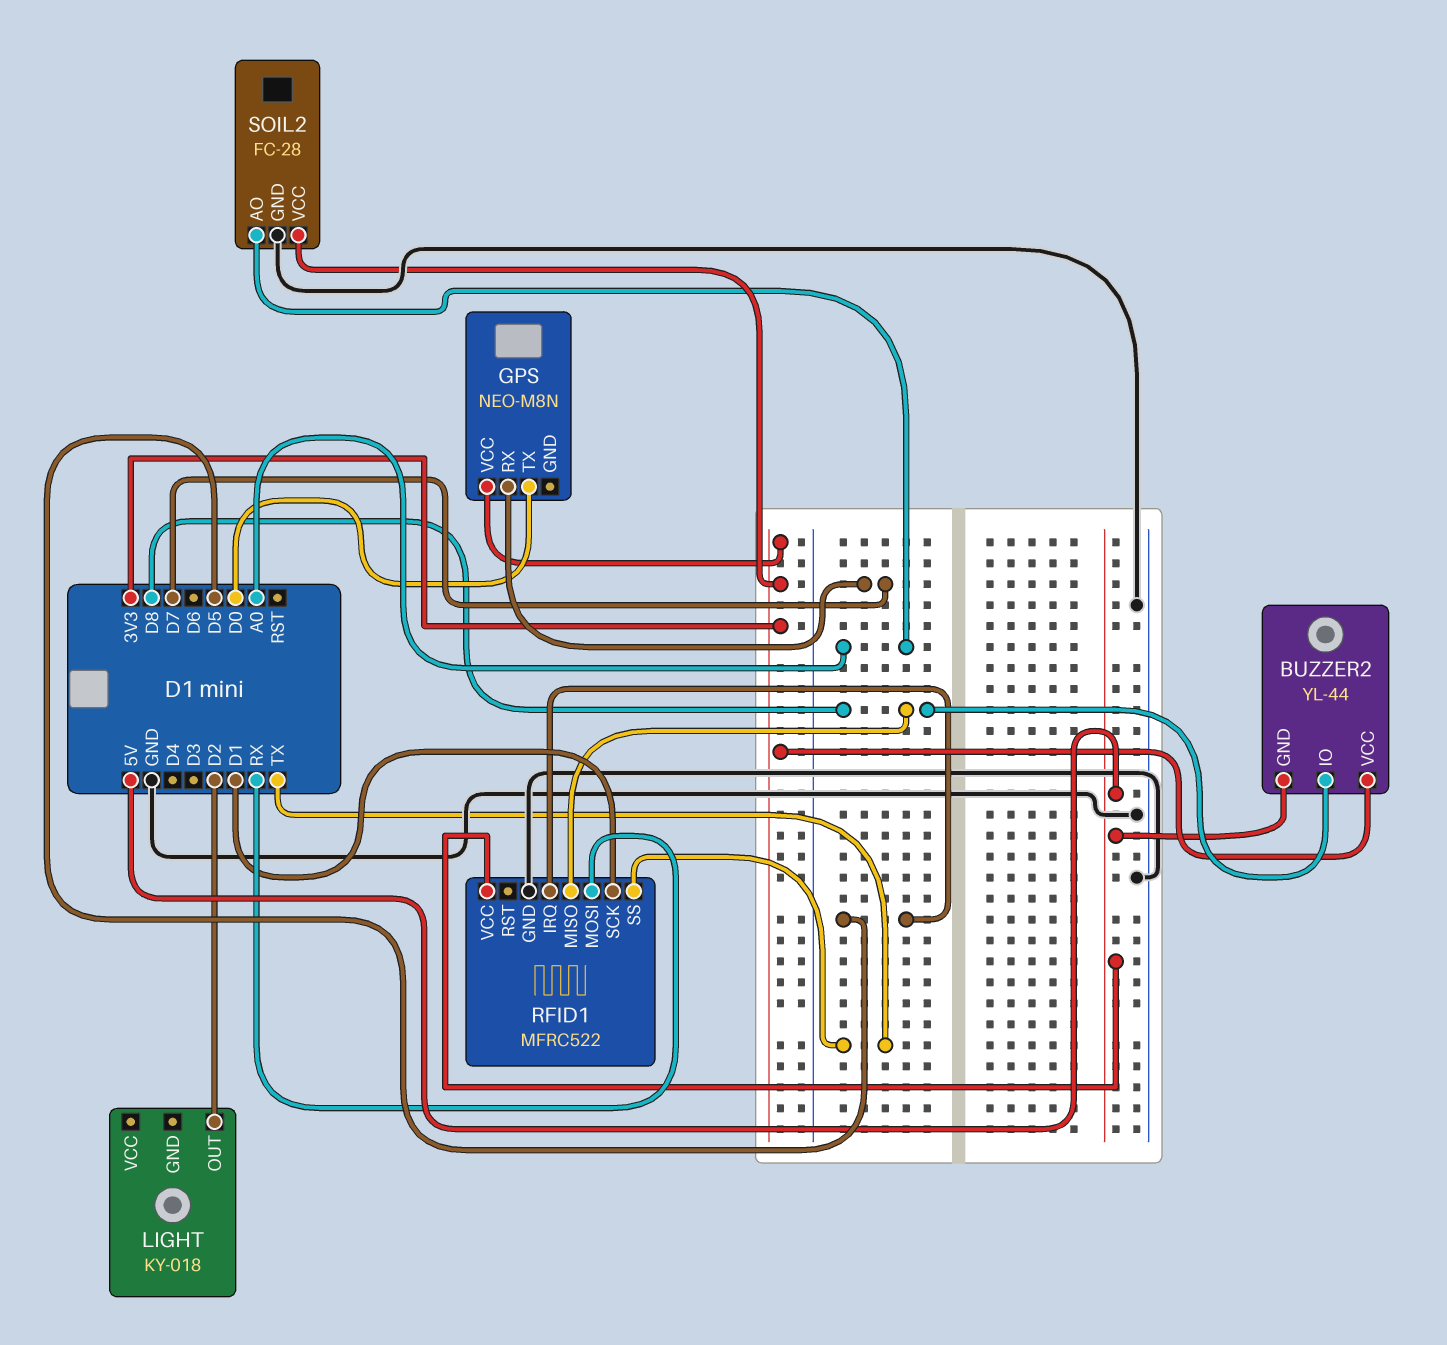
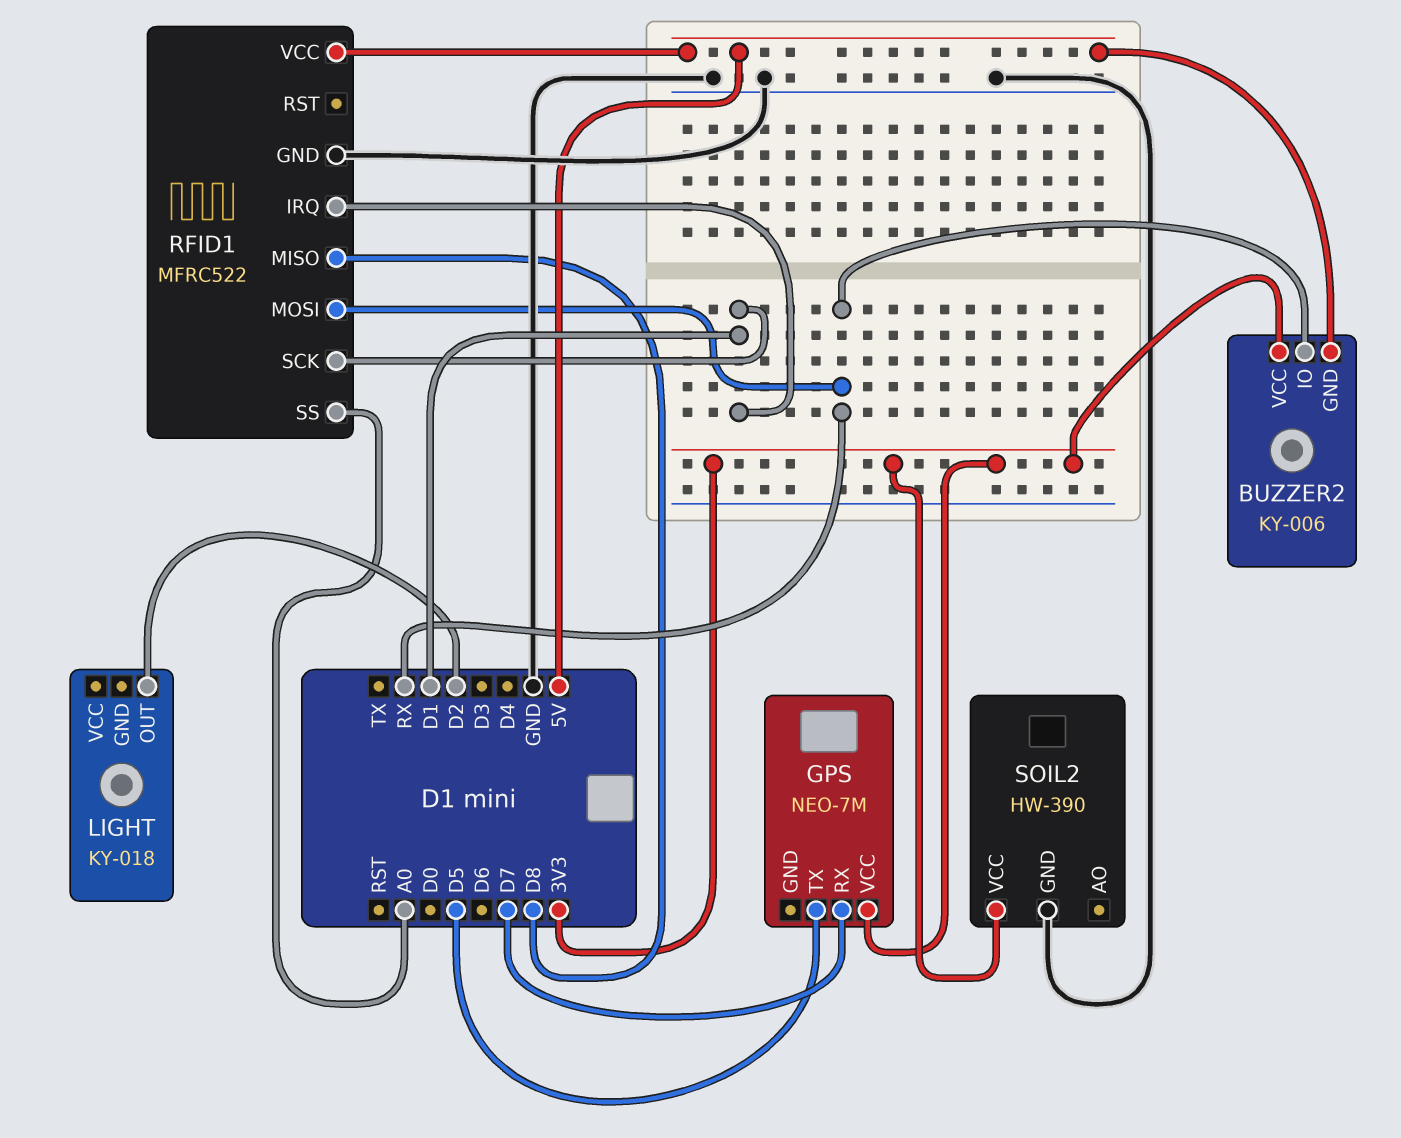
BUZZER2: YL-44 -> KY-006
BUZZER2 pin IO: D8 -> RX
GPS: NEO-M8N -> NEO-7M
GPS pin TX: D0 -> D5
RFID1 pin IRQ: D5 -> D1
RFID1 pin SS: TX -> A0
SOIL2: FC-28 -> HW-390
SOIL2 pin AO: A0 -> none

